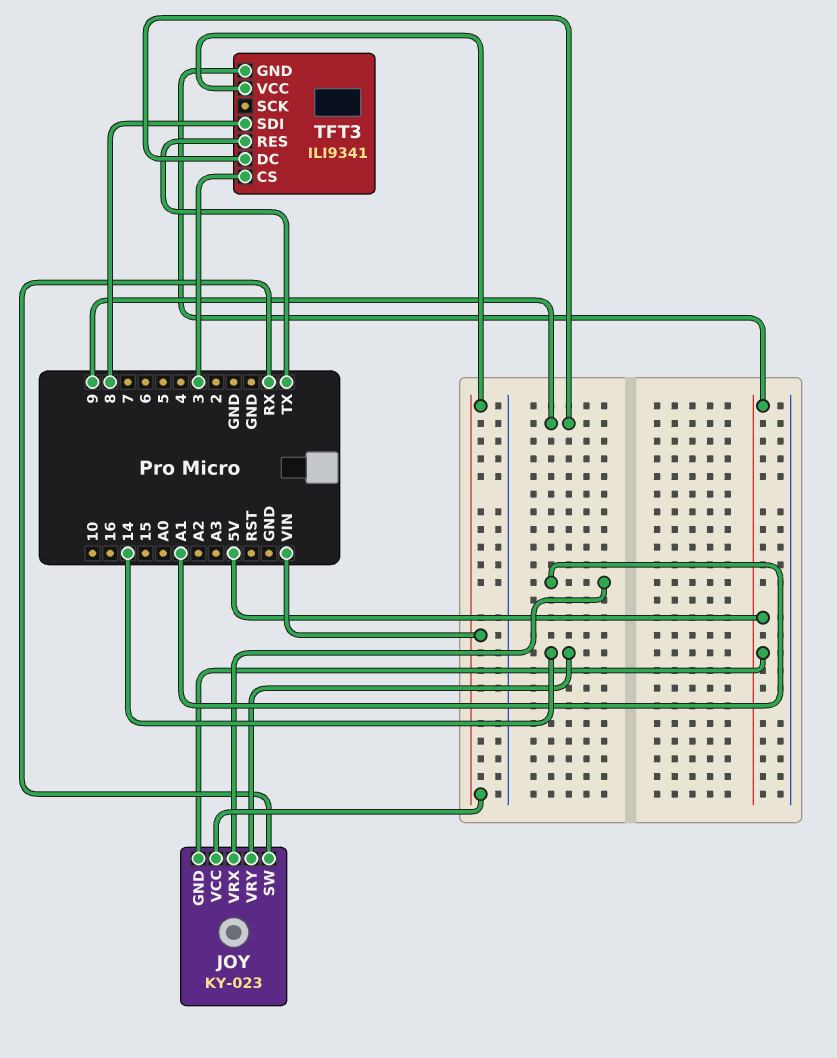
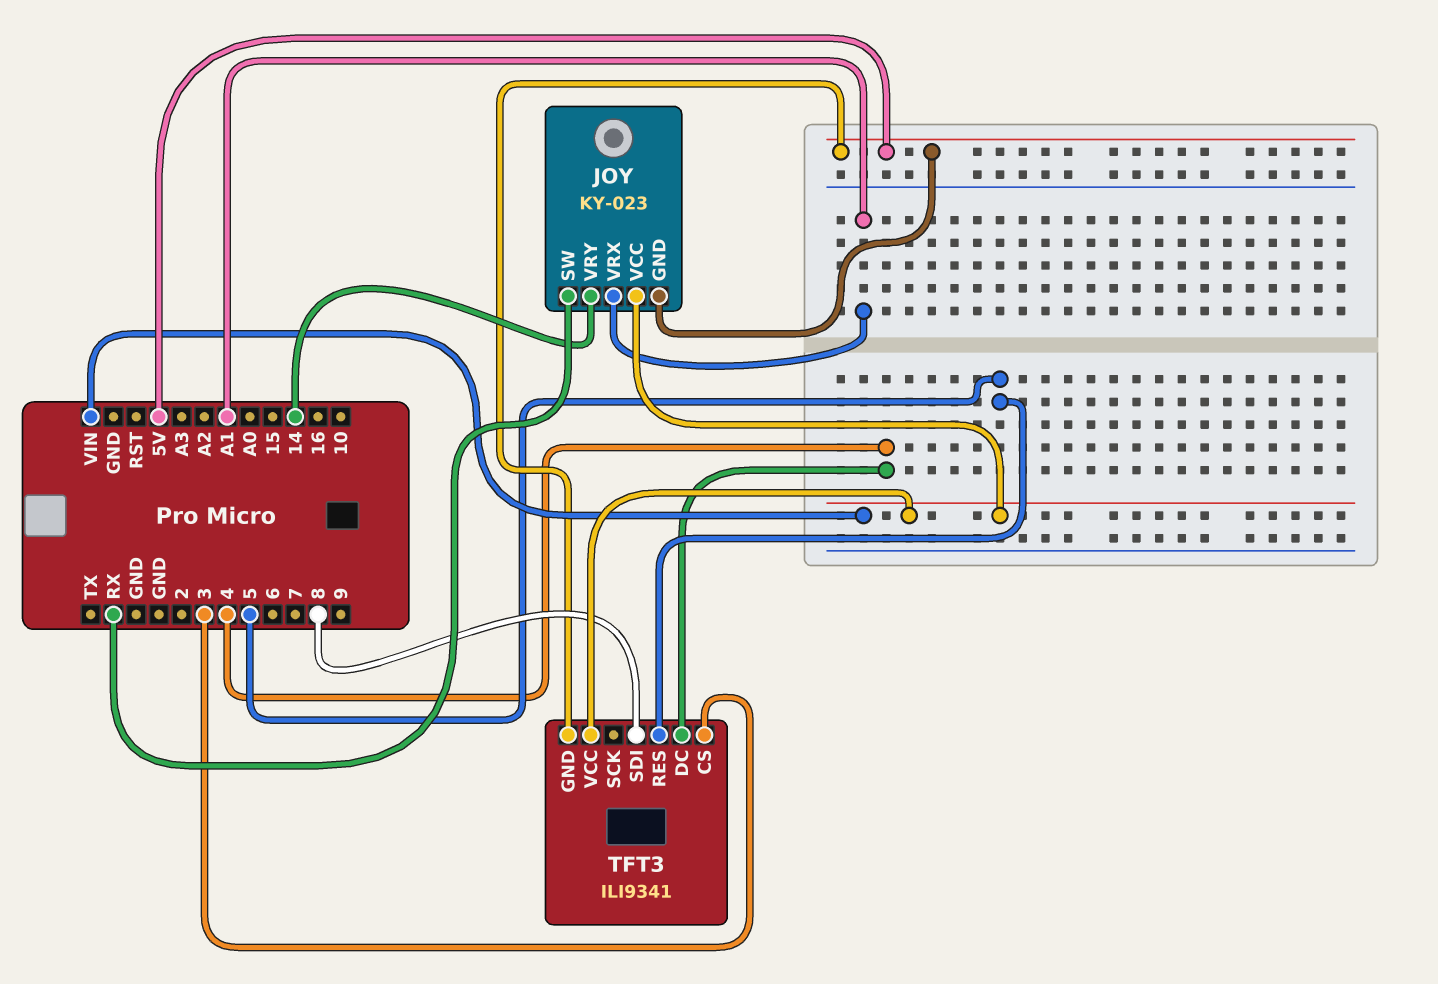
TFT3 pin DC: 9 -> 4
TFT3 pin RES: TX -> 5

